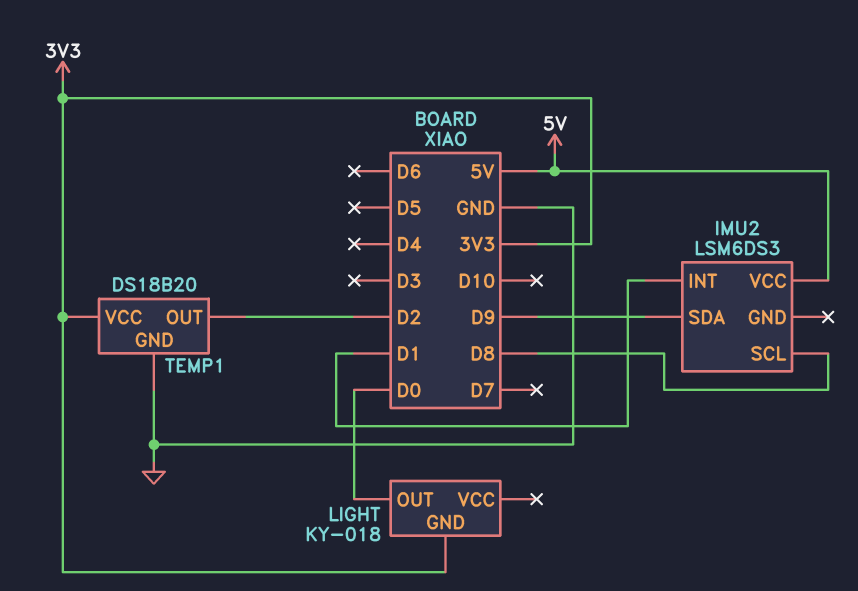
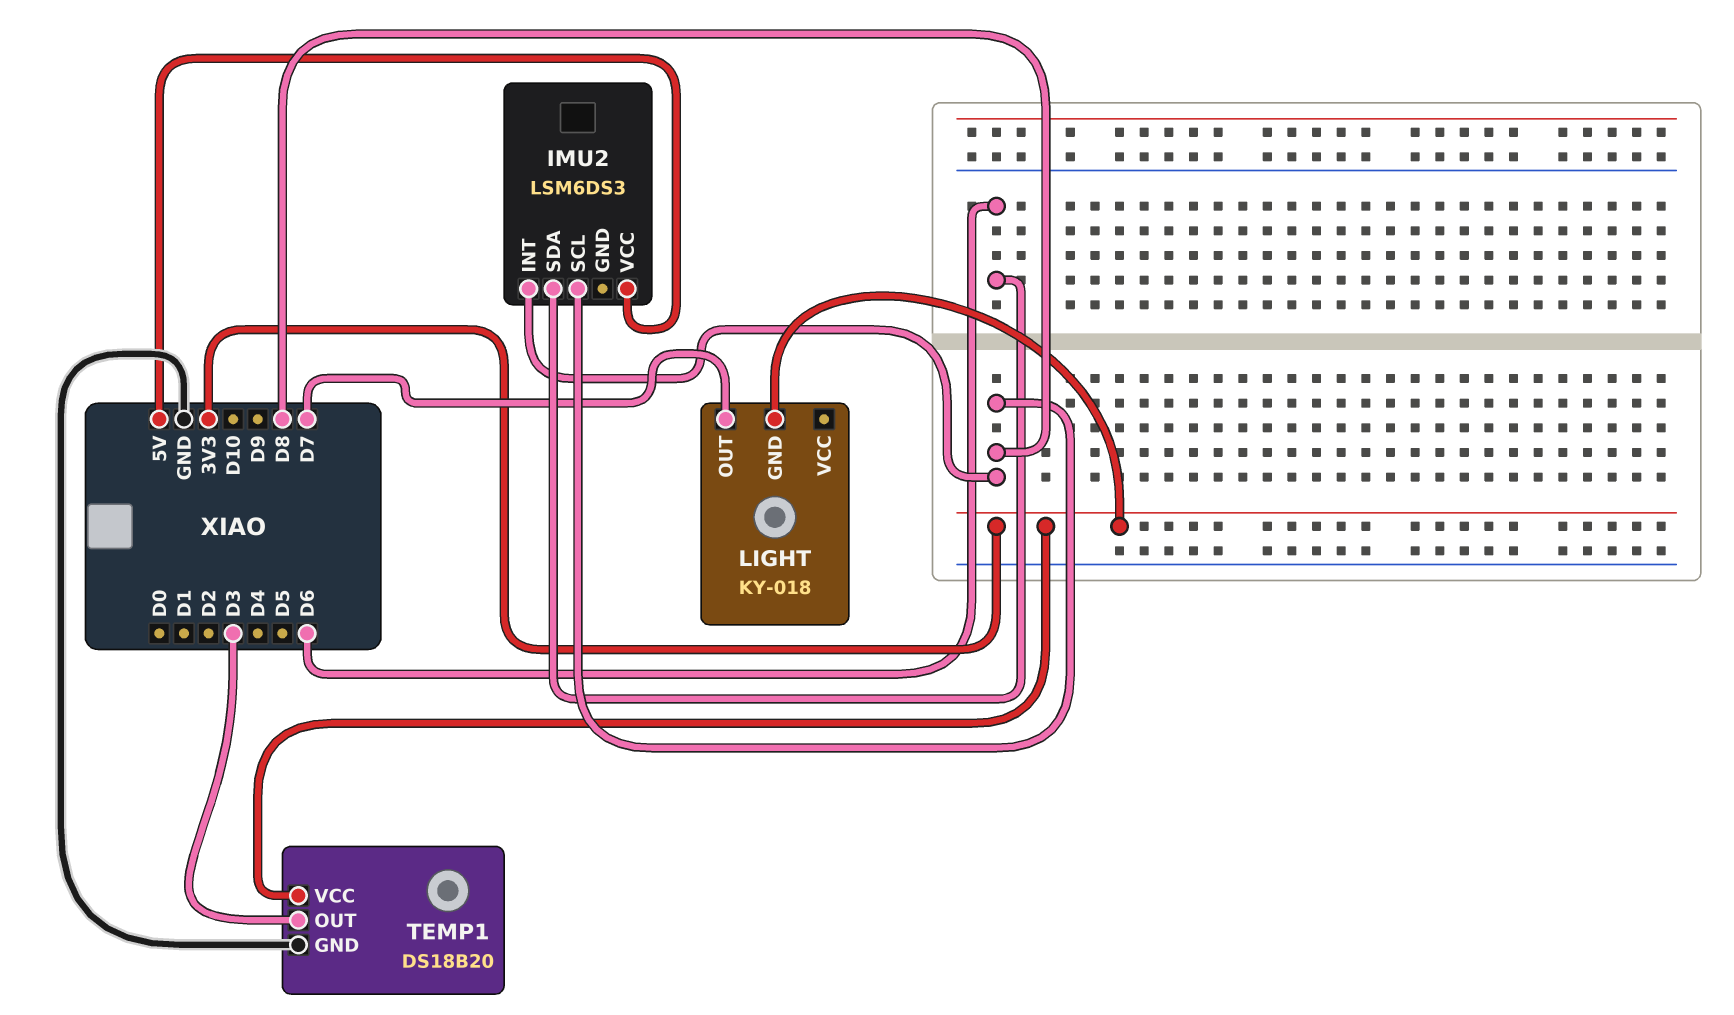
IMU2 pin INT: D1 -> D8
IMU2 pin SDA: D9 -> D6
LIGHT pin OUT: D0 -> D7
TEMP1 pin OUT: D2 -> D3

